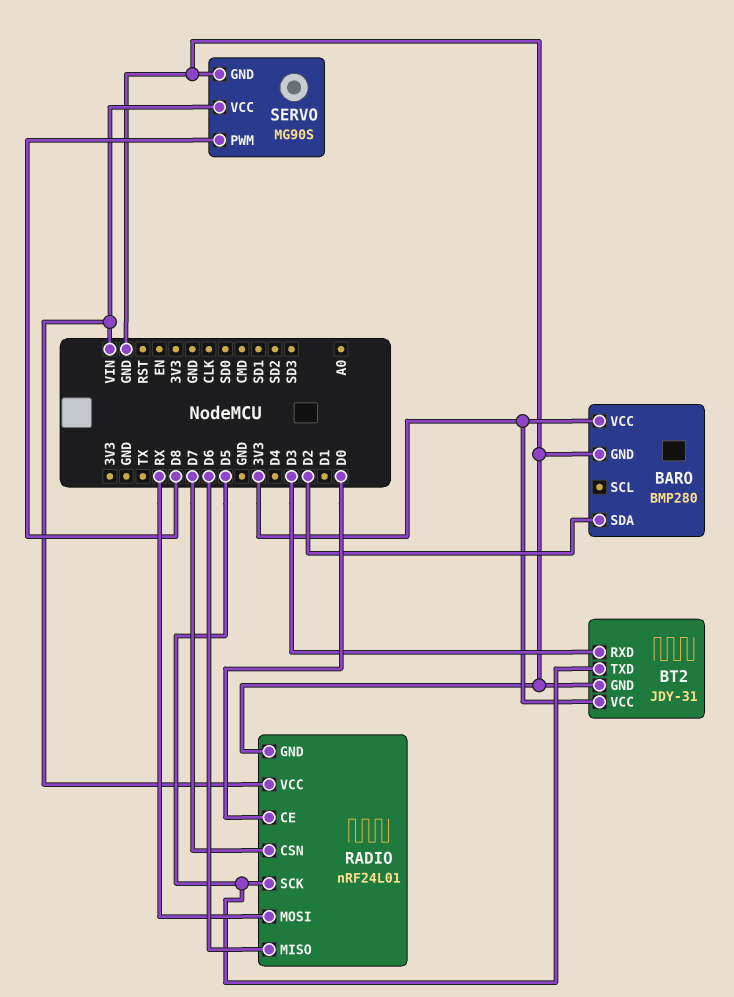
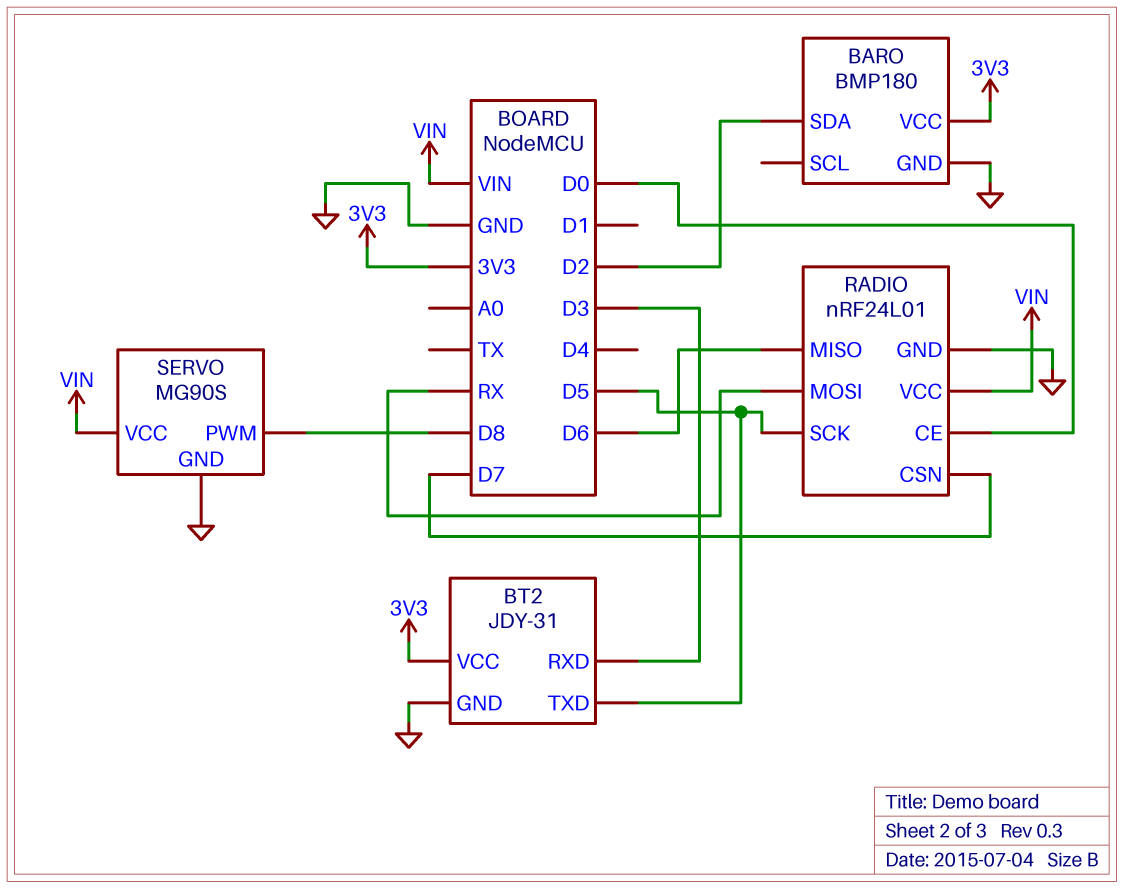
BARO: BMP280 -> BMP180

